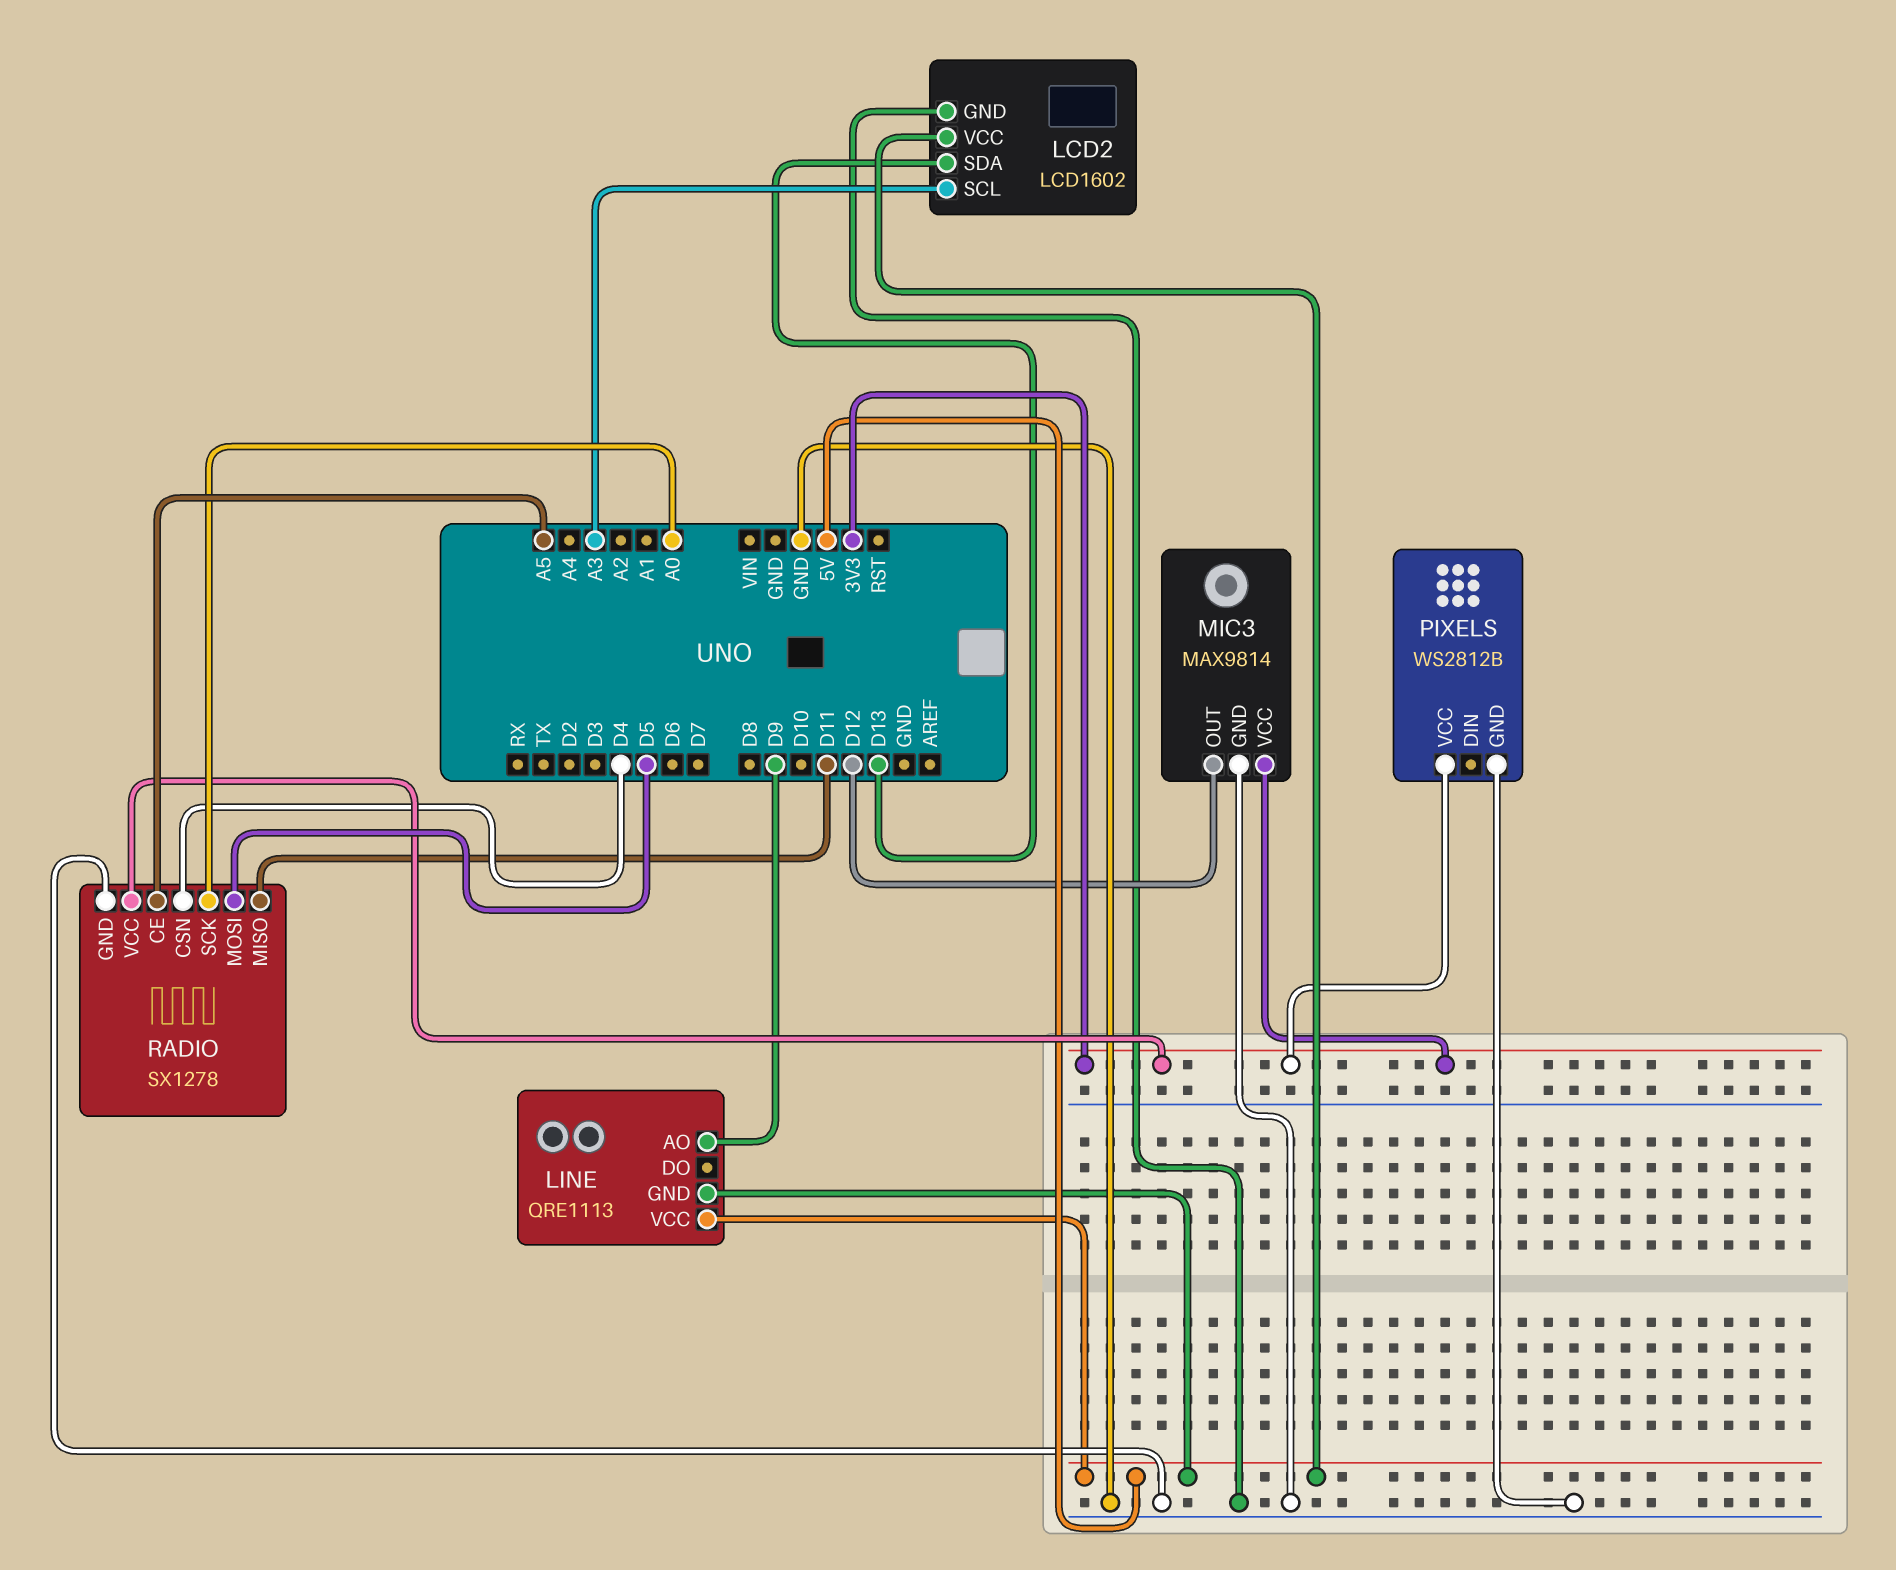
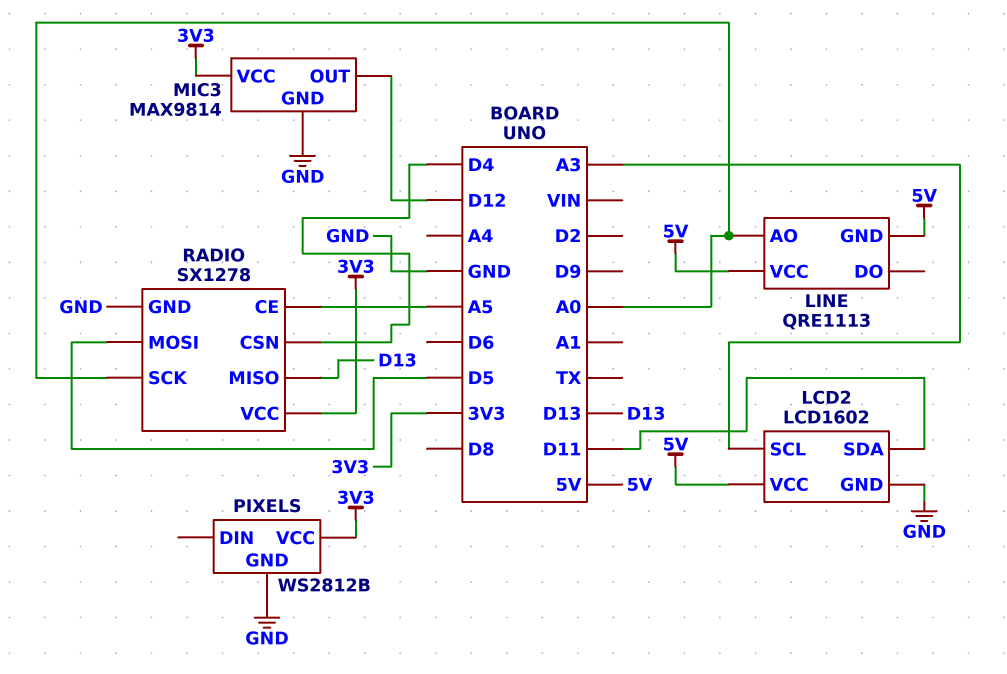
LCD2 pin SDA: D13 -> D11
LINE pin AO: D9 -> A0
RADIO pin MISO: D11 -> D13

